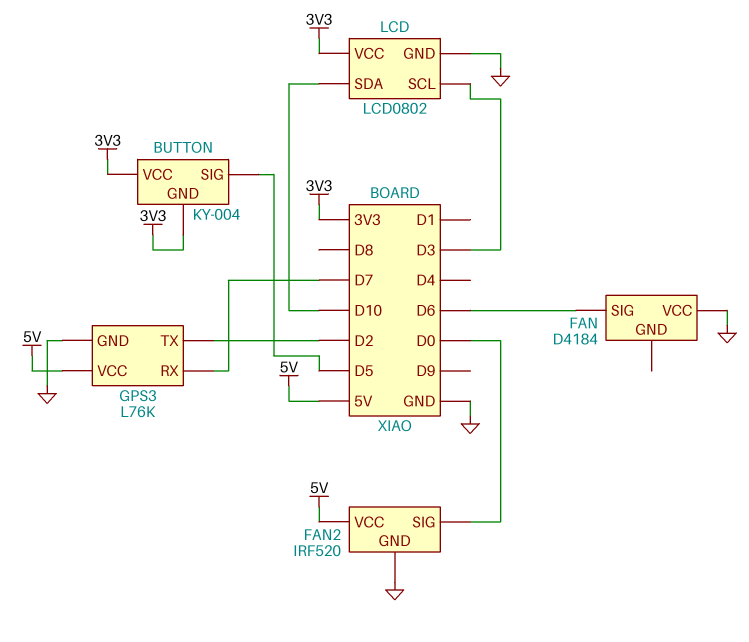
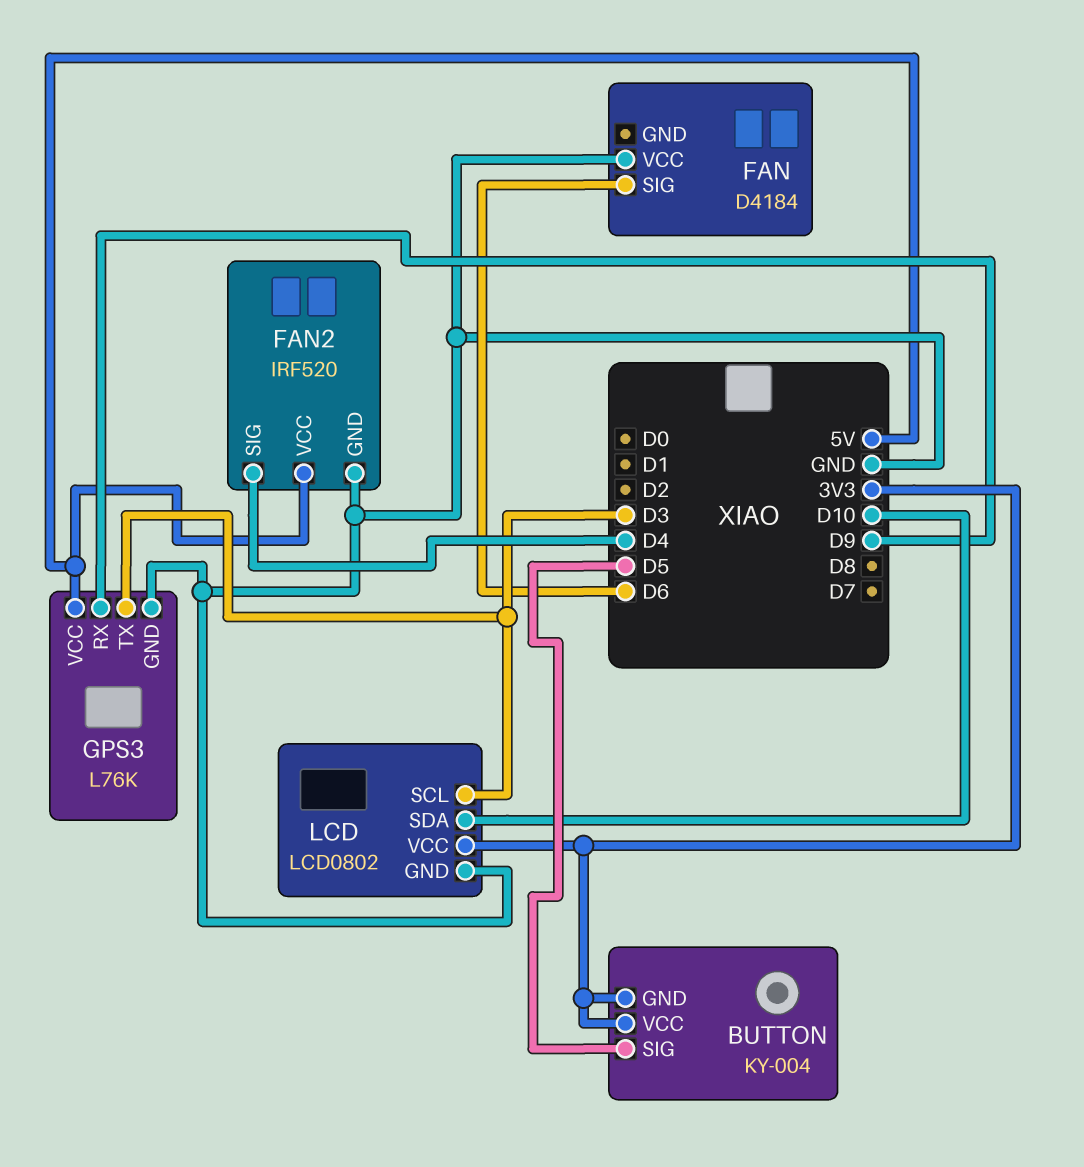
FAN2 pin SIG: D0 -> D4
GPS3 pin RX: D7 -> D9
GPS3 pin TX: D2 -> D3

